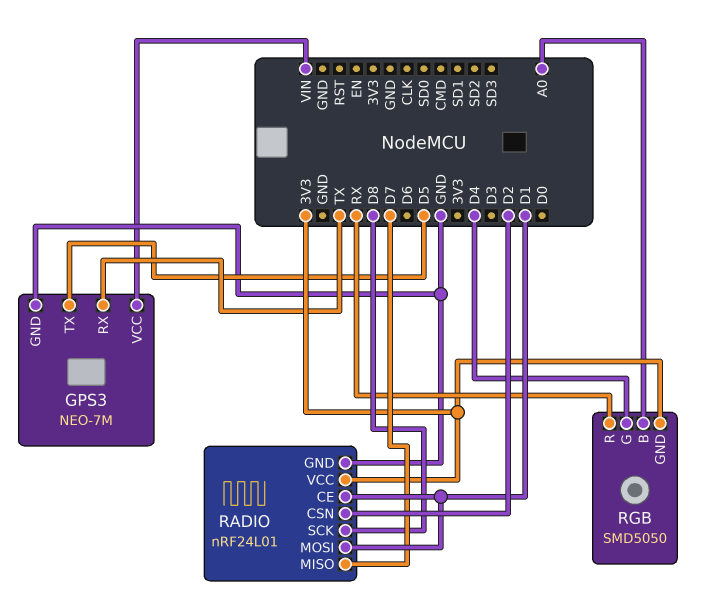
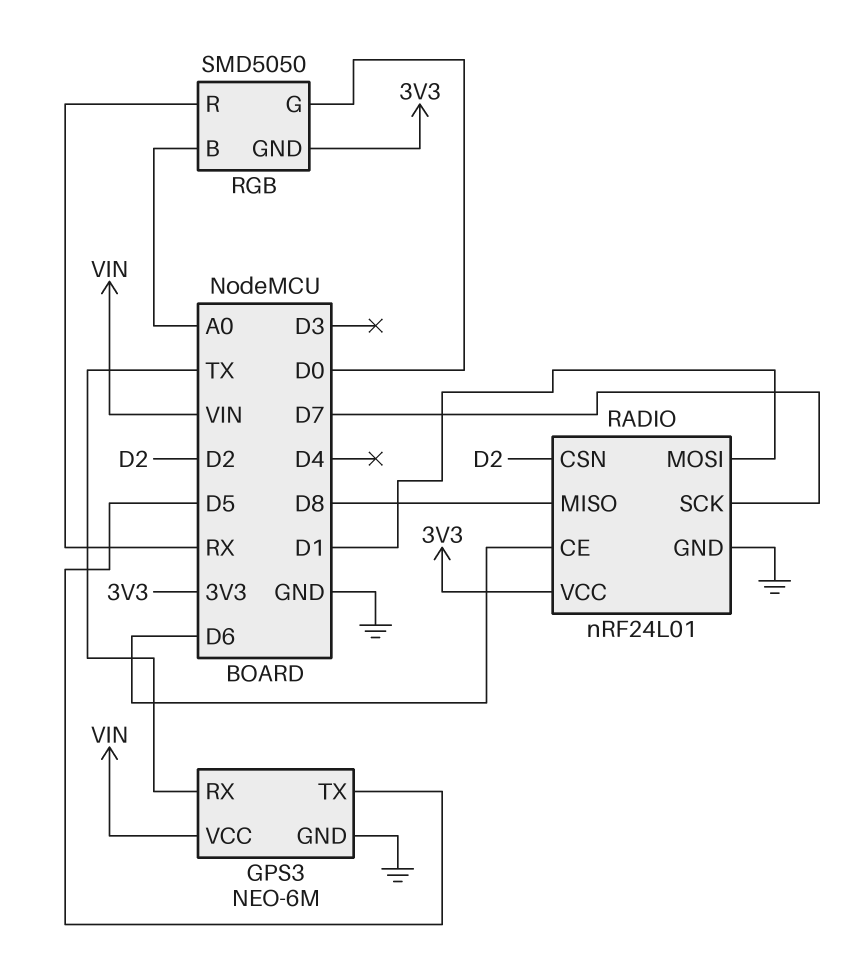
GPS3: NEO-7M -> NEO-6M
RADIO pin CE: D1 -> D6
RADIO pin MISO: D7 -> D8
RADIO pin SCK: D8 -> D7
RGB pin G: D4 -> D0

